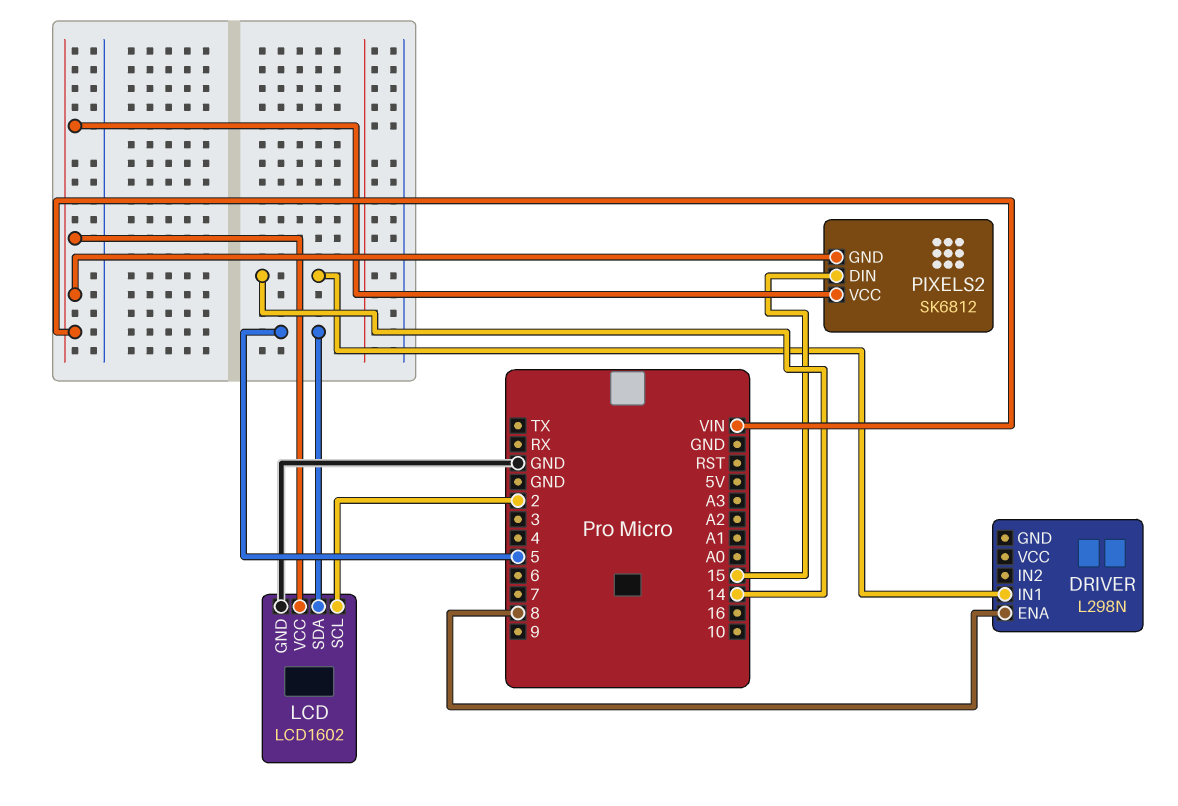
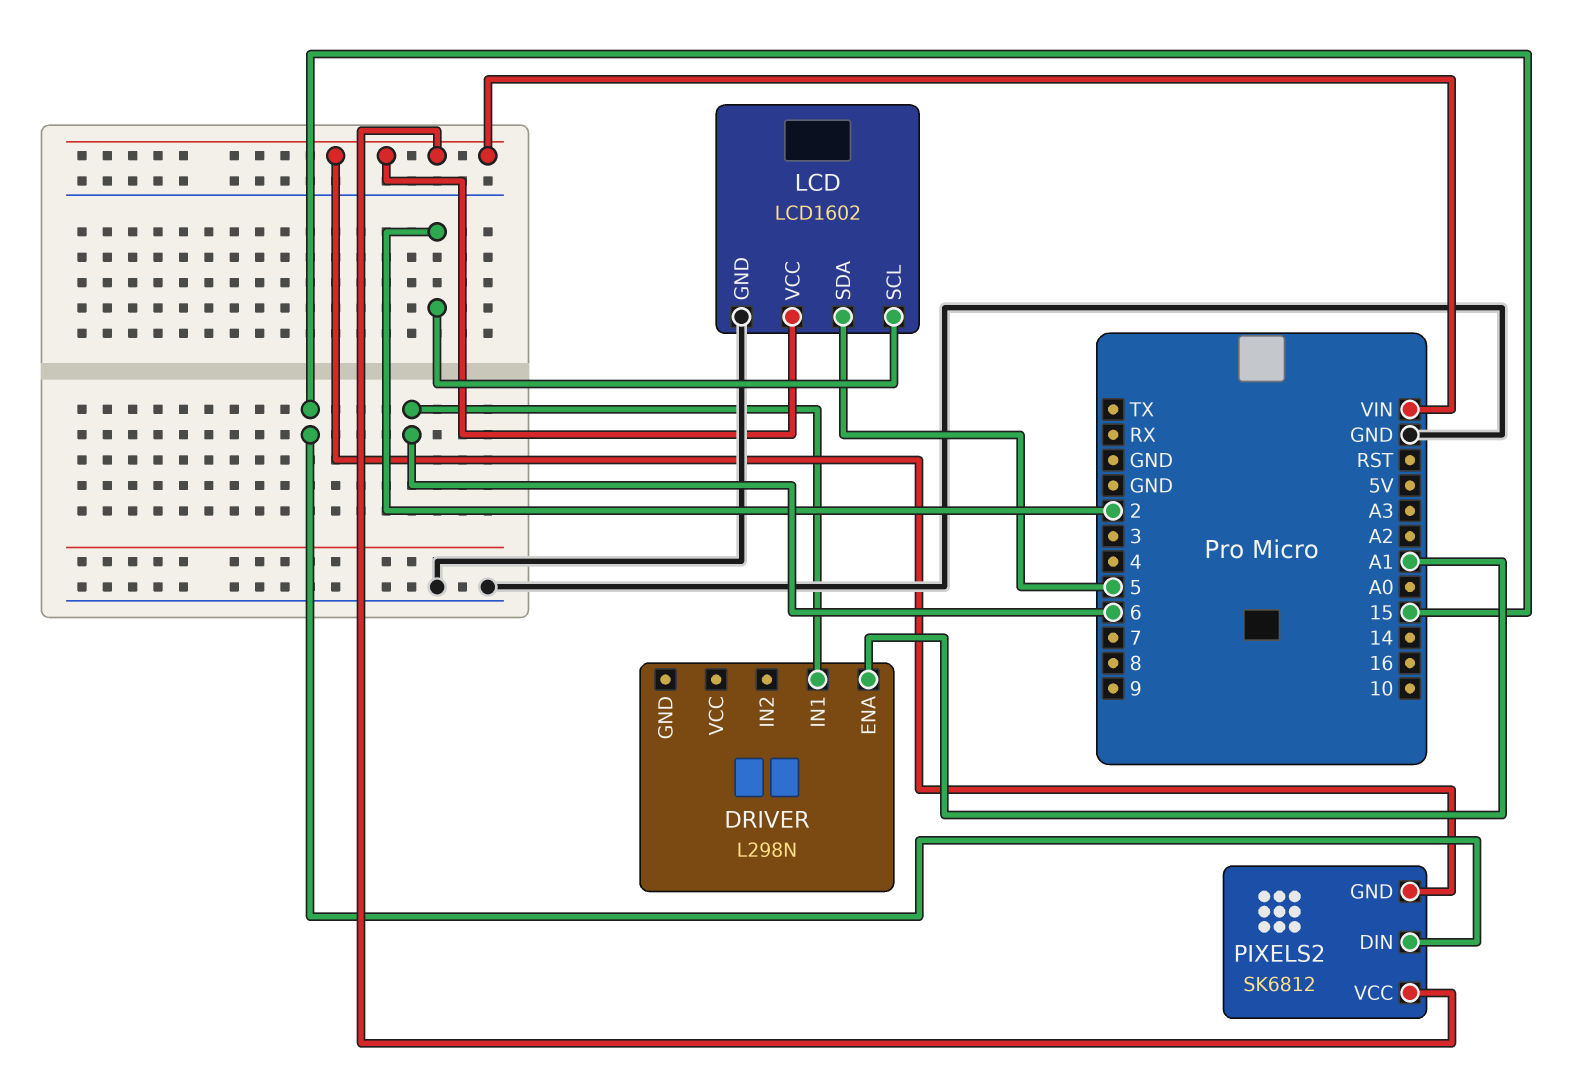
DRIVER pin ENA: 8 -> A1
DRIVER pin IN1: 14 -> 6

